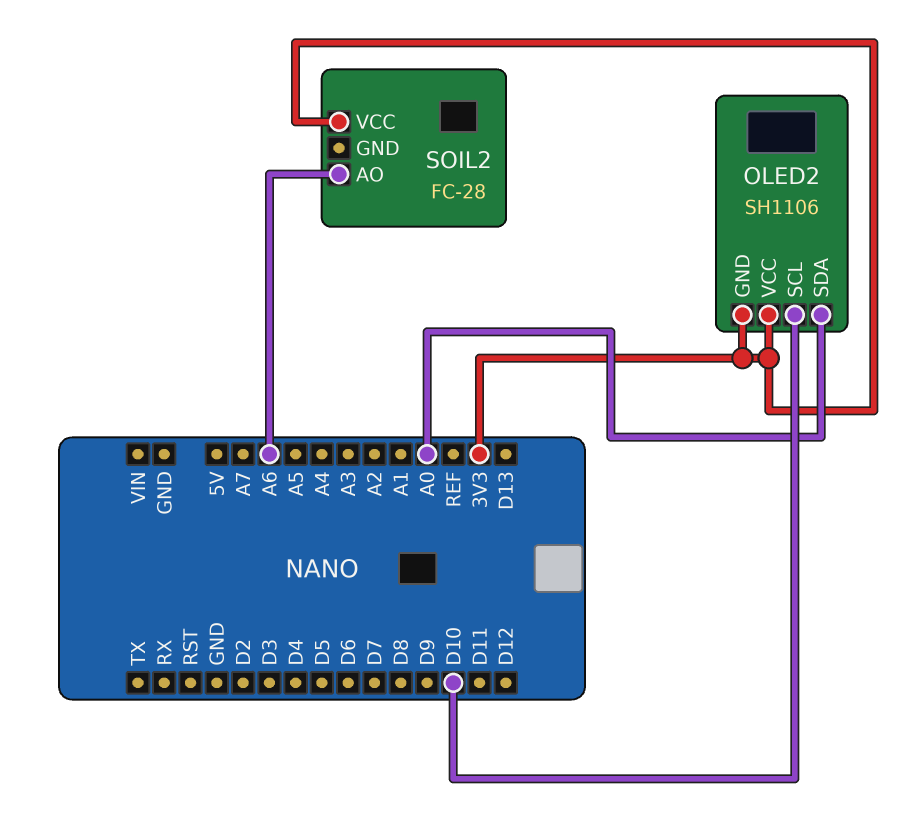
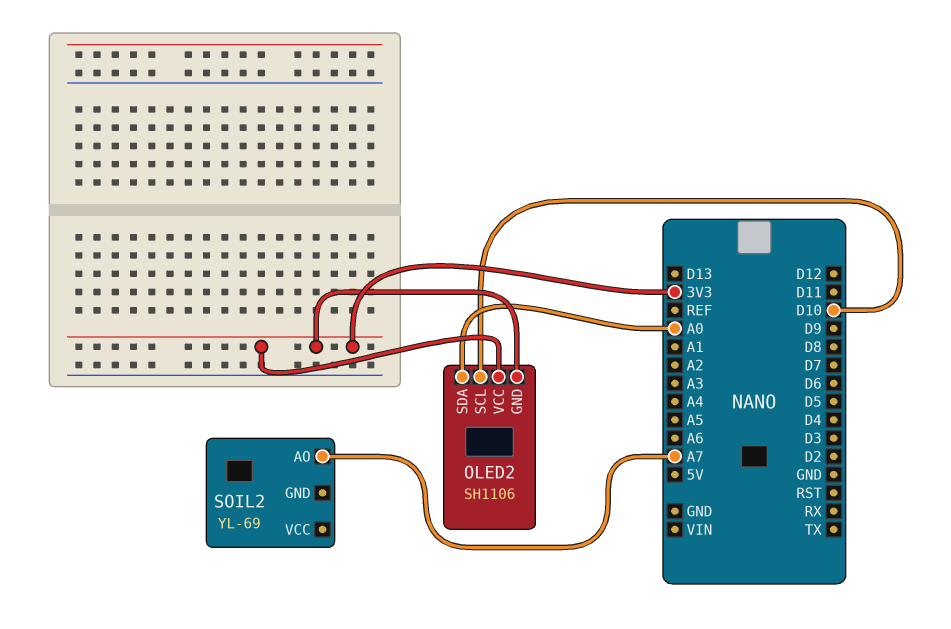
SOIL2: FC-28 -> YL-69
SOIL2 pin AO: A6 -> A7
SOIL2 pin VCC: 3V3 -> none

